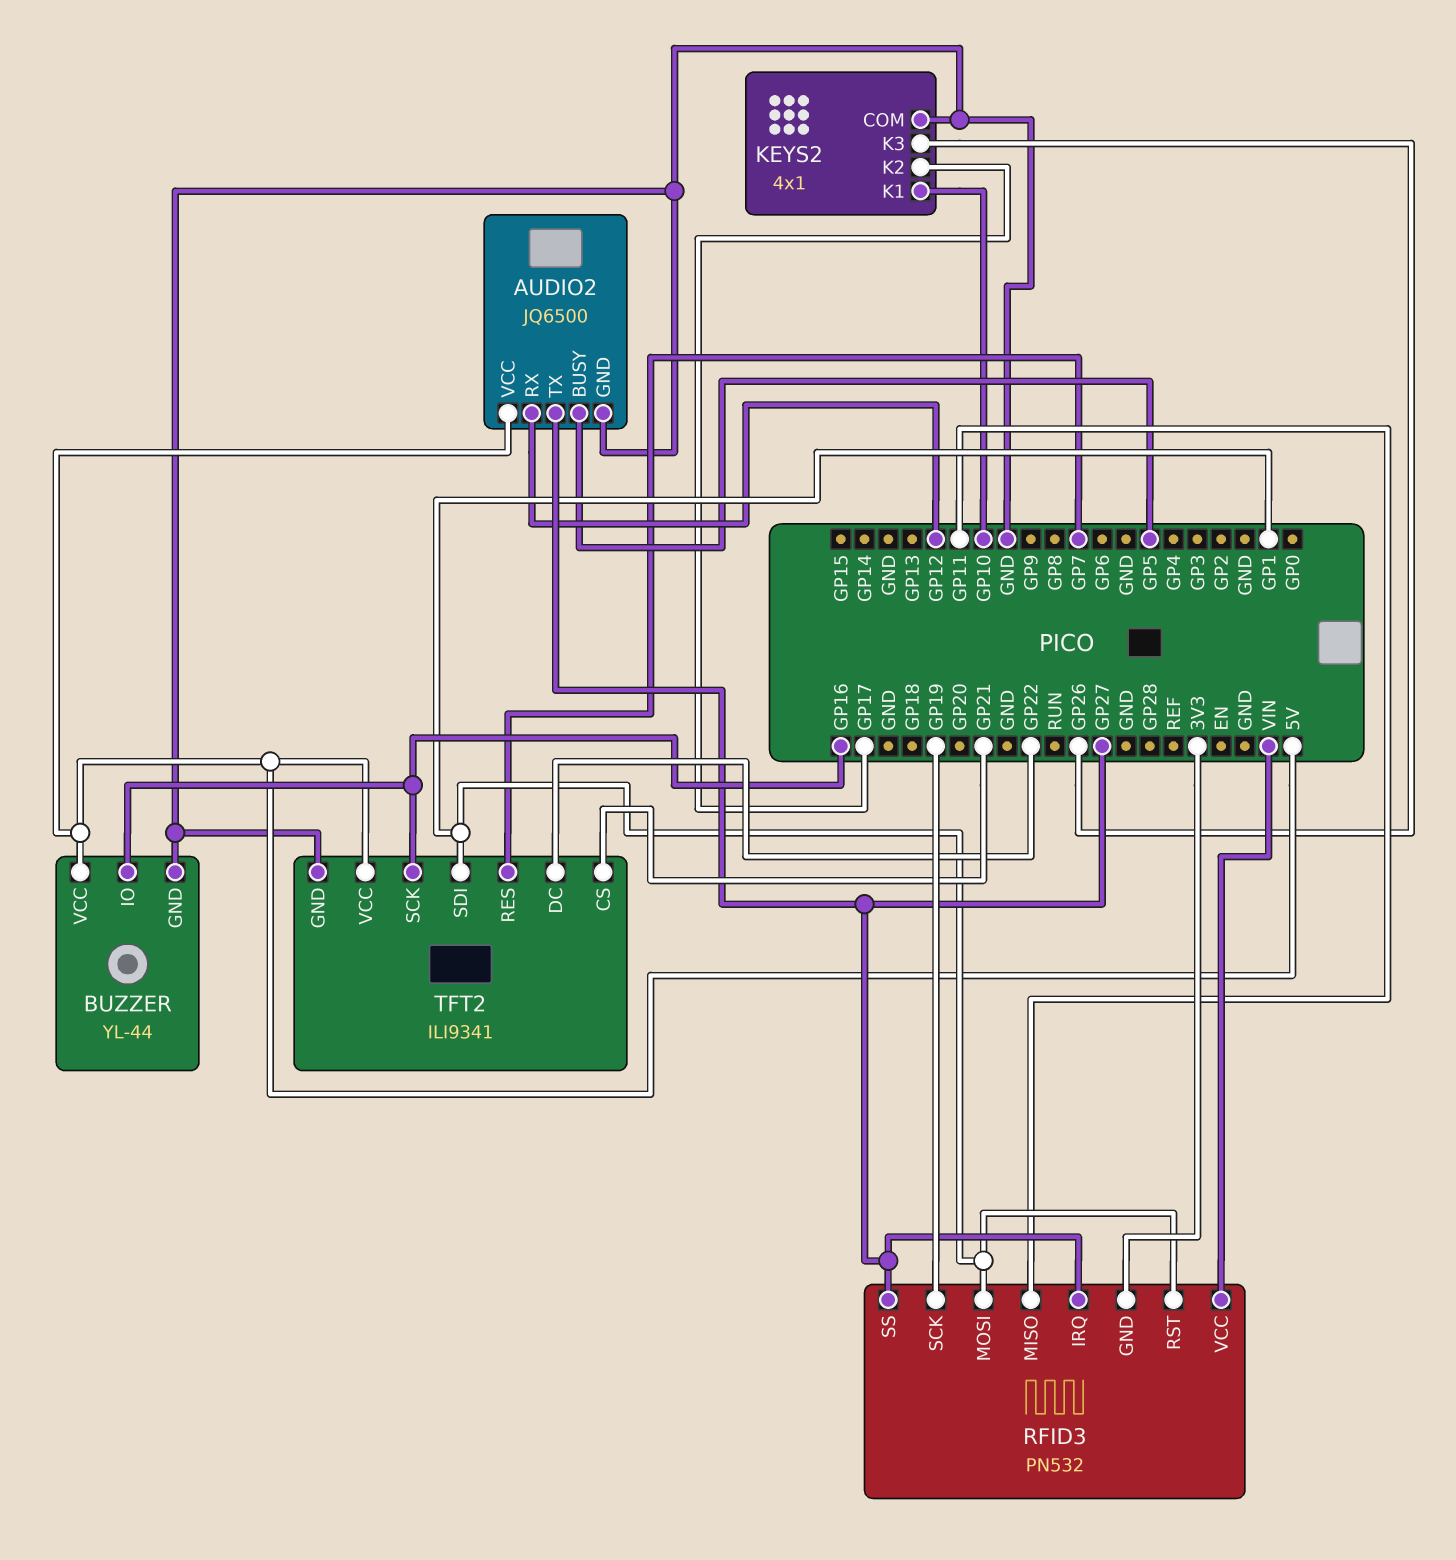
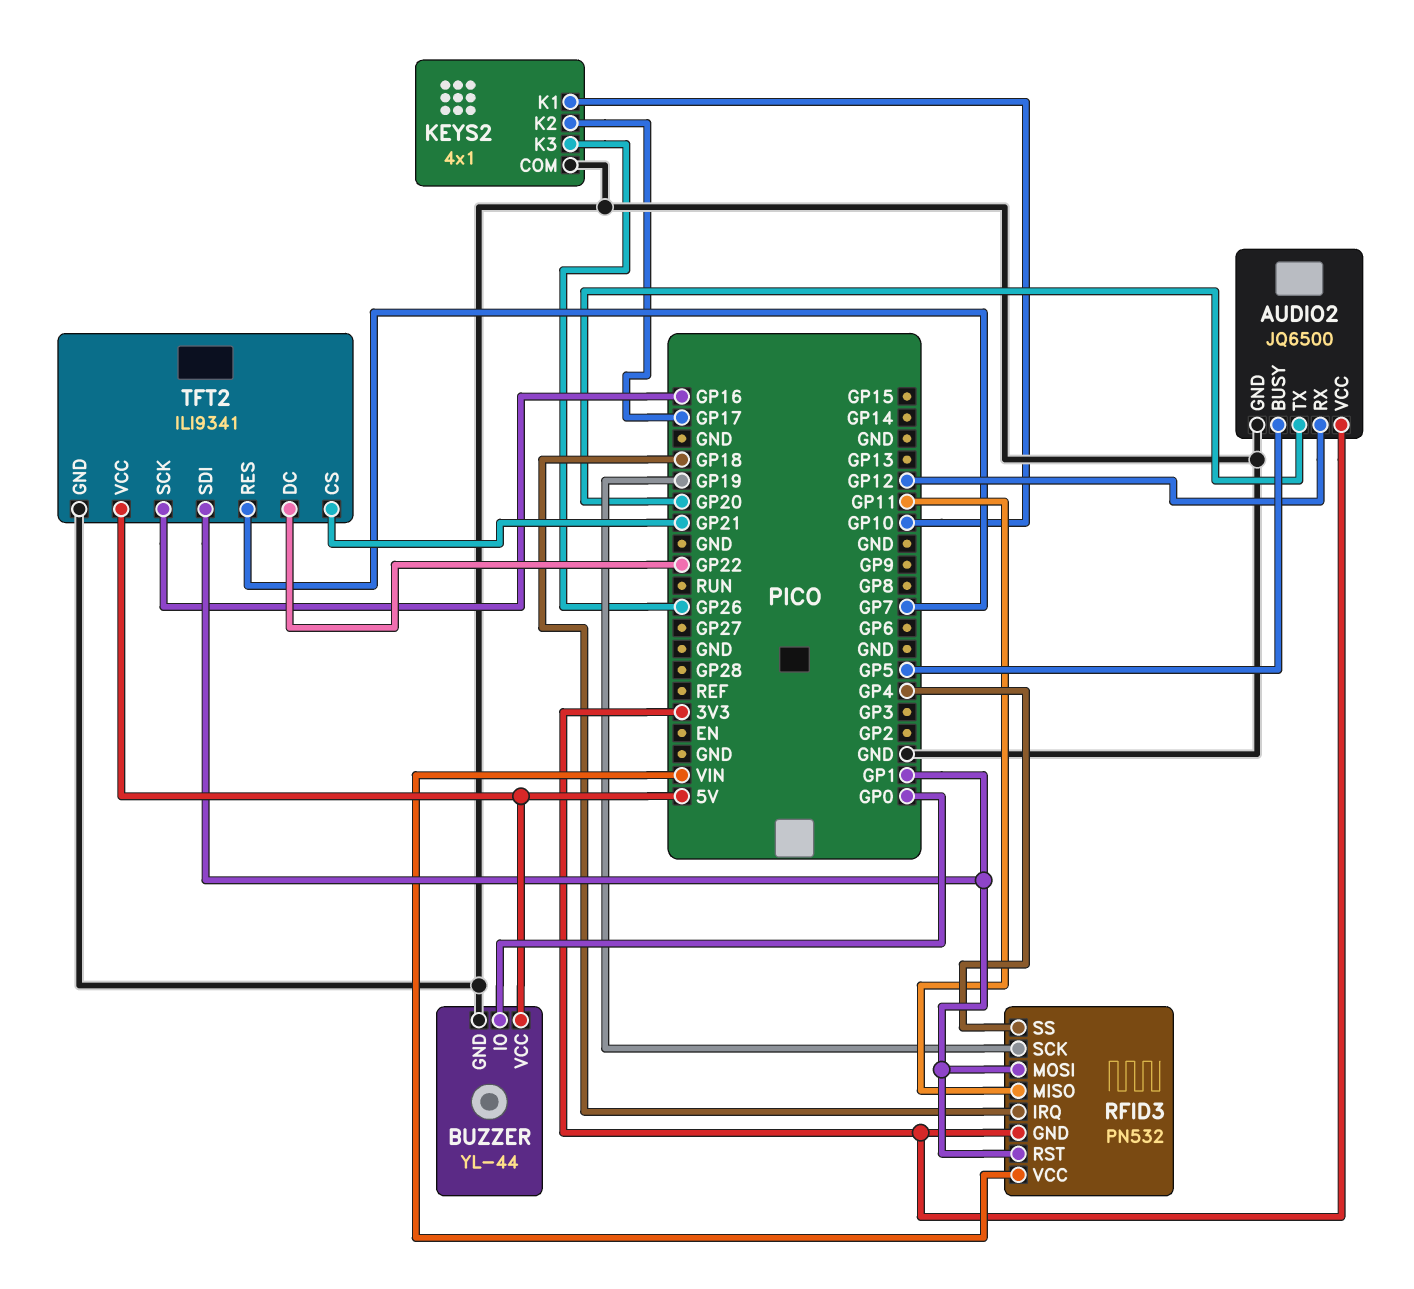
AUDIO2 pin TX: GP27 -> GP20
AUDIO2 pin VCC: 5V -> 3V3
BUZZER pin IO: GP16 -> GP0
RFID3 pin IRQ: GP27 -> GP18
RFID3 pin SS: GP27 -> GP4

